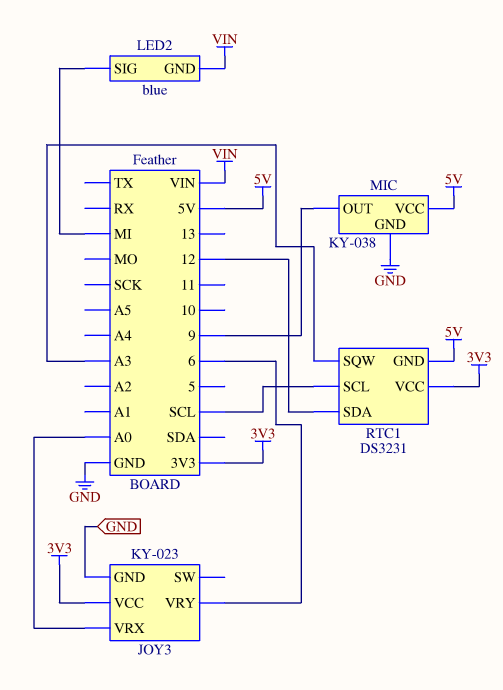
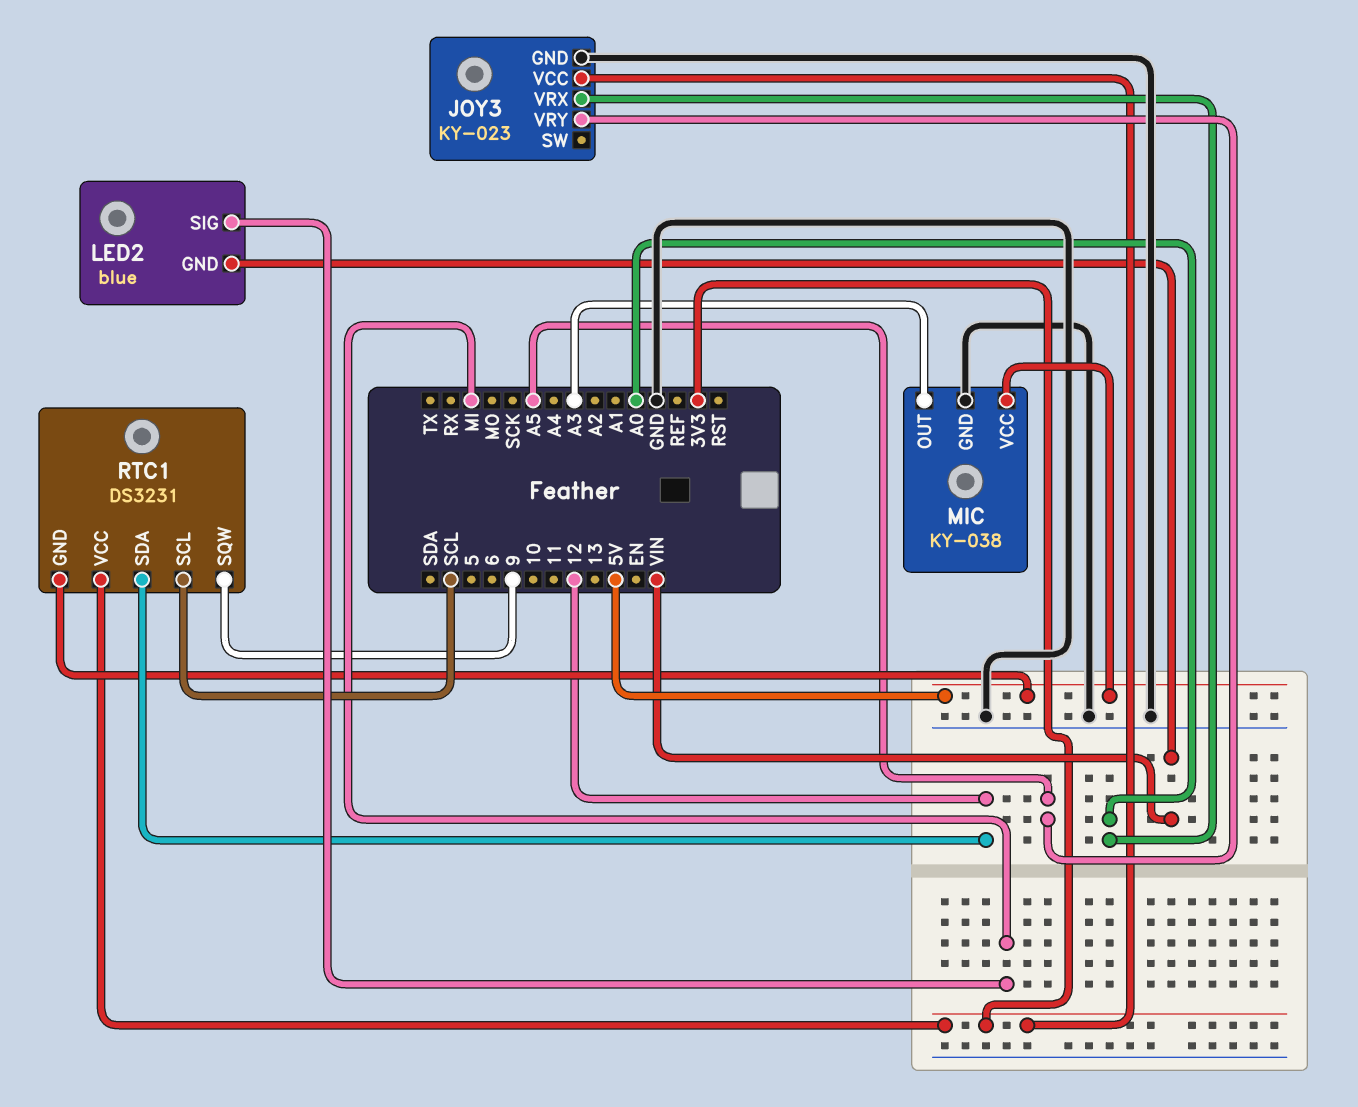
JOY3 pin VRY: 6 -> A5
MIC pin OUT: 9 -> A3
RTC1 pin SQW: A3 -> 9

